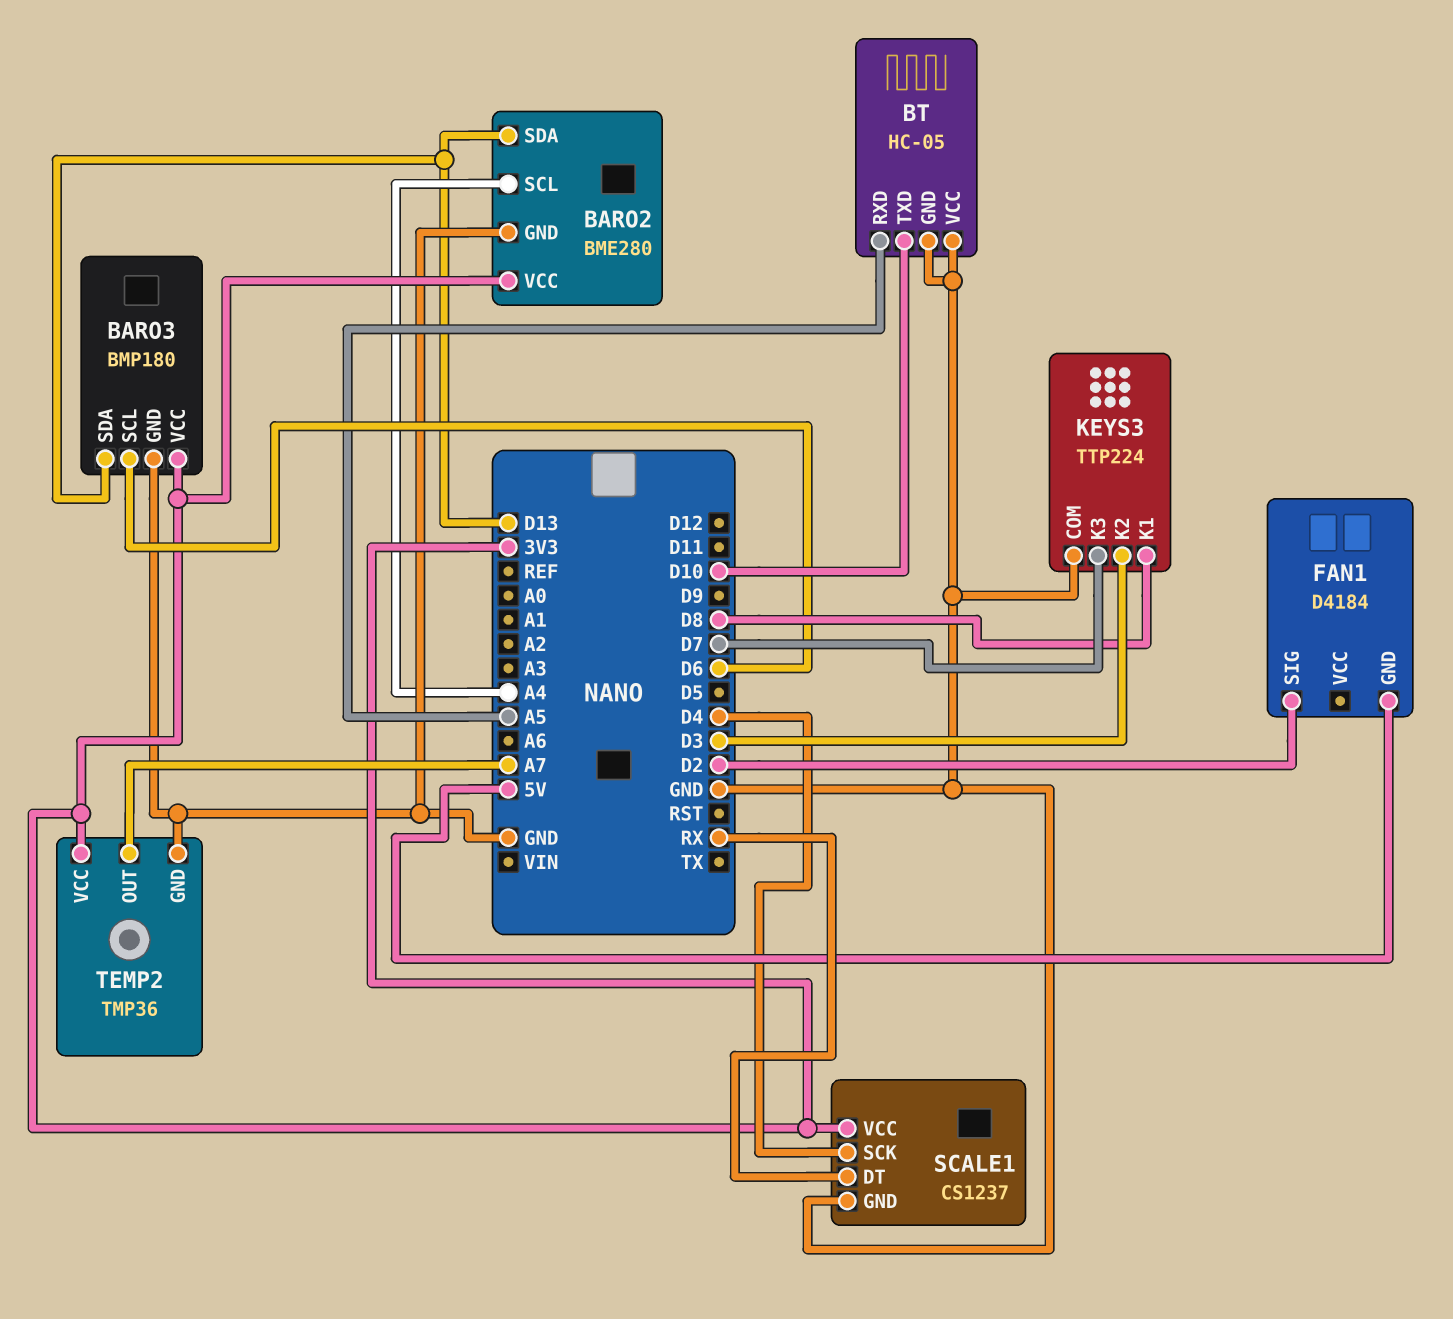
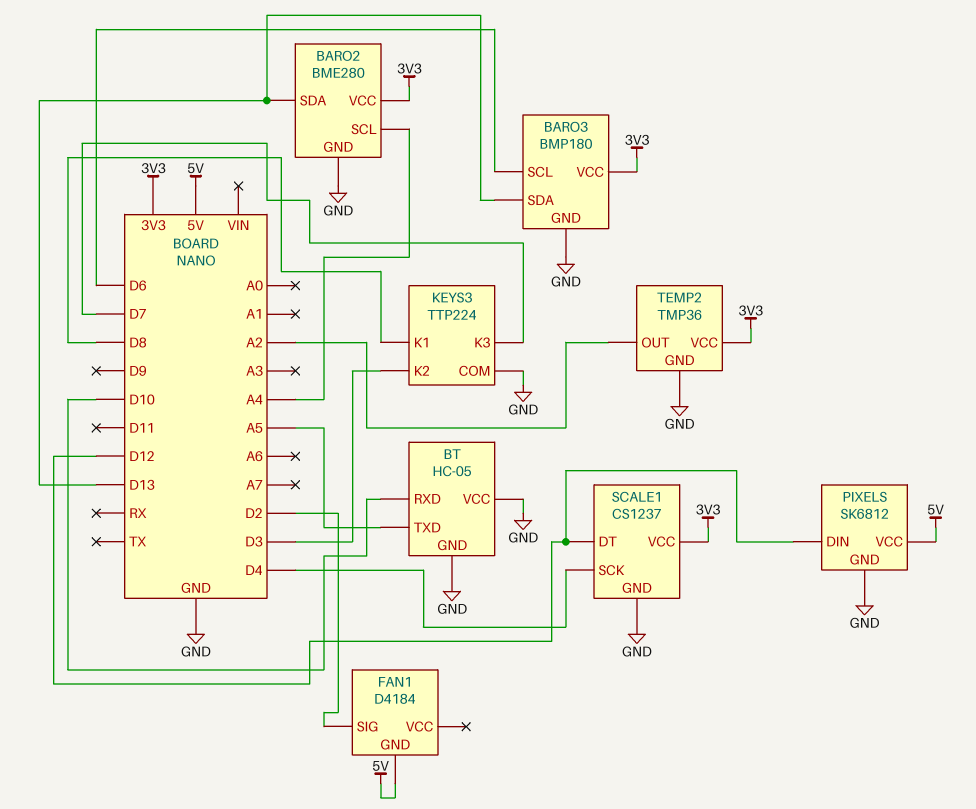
BT pin RXD: A5 -> D10
BT pin TXD: D10 -> A5
PIXELS: none -> SK6812
PIXELS pin DIN: none -> D12
PIXELS pin GND: none -> GND
PIXELS pin VCC: none -> 5V
SCALE1 pin DT: RX -> D12
TEMP2 pin OUT: A7 -> A2

